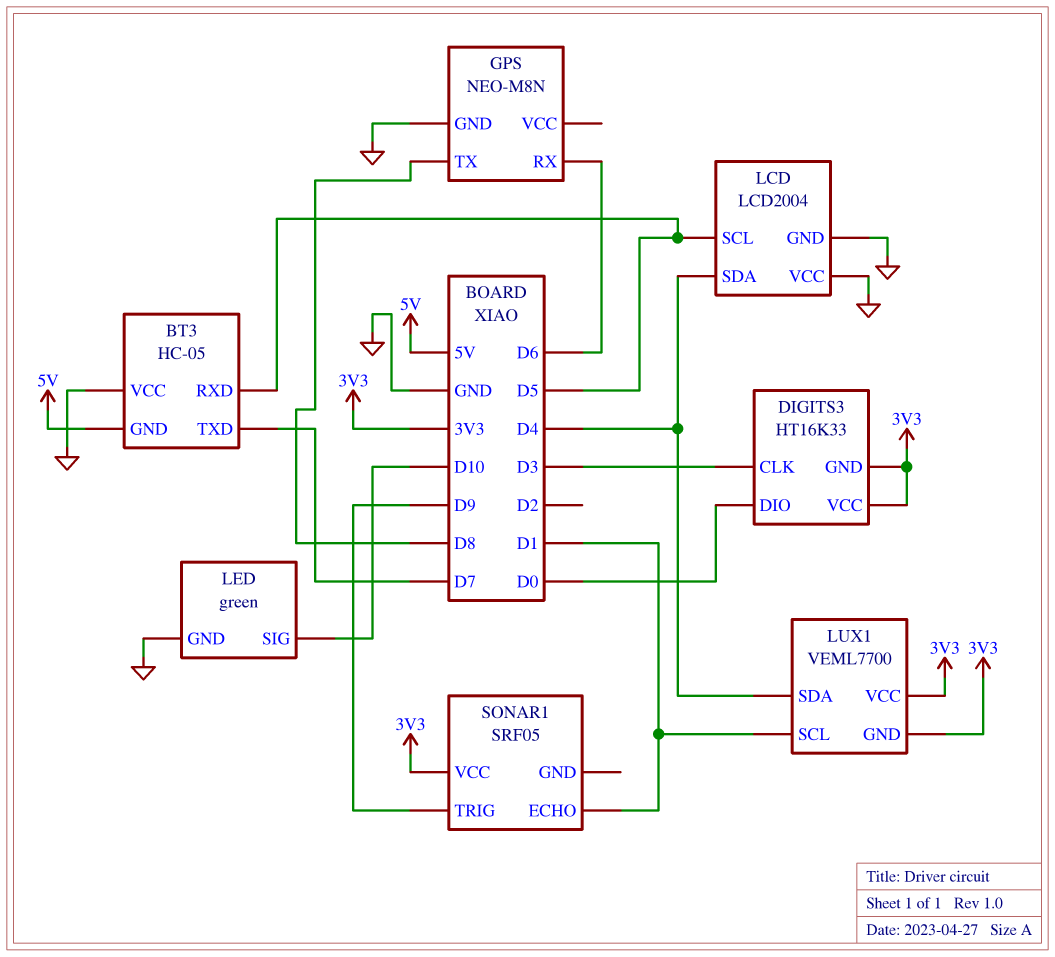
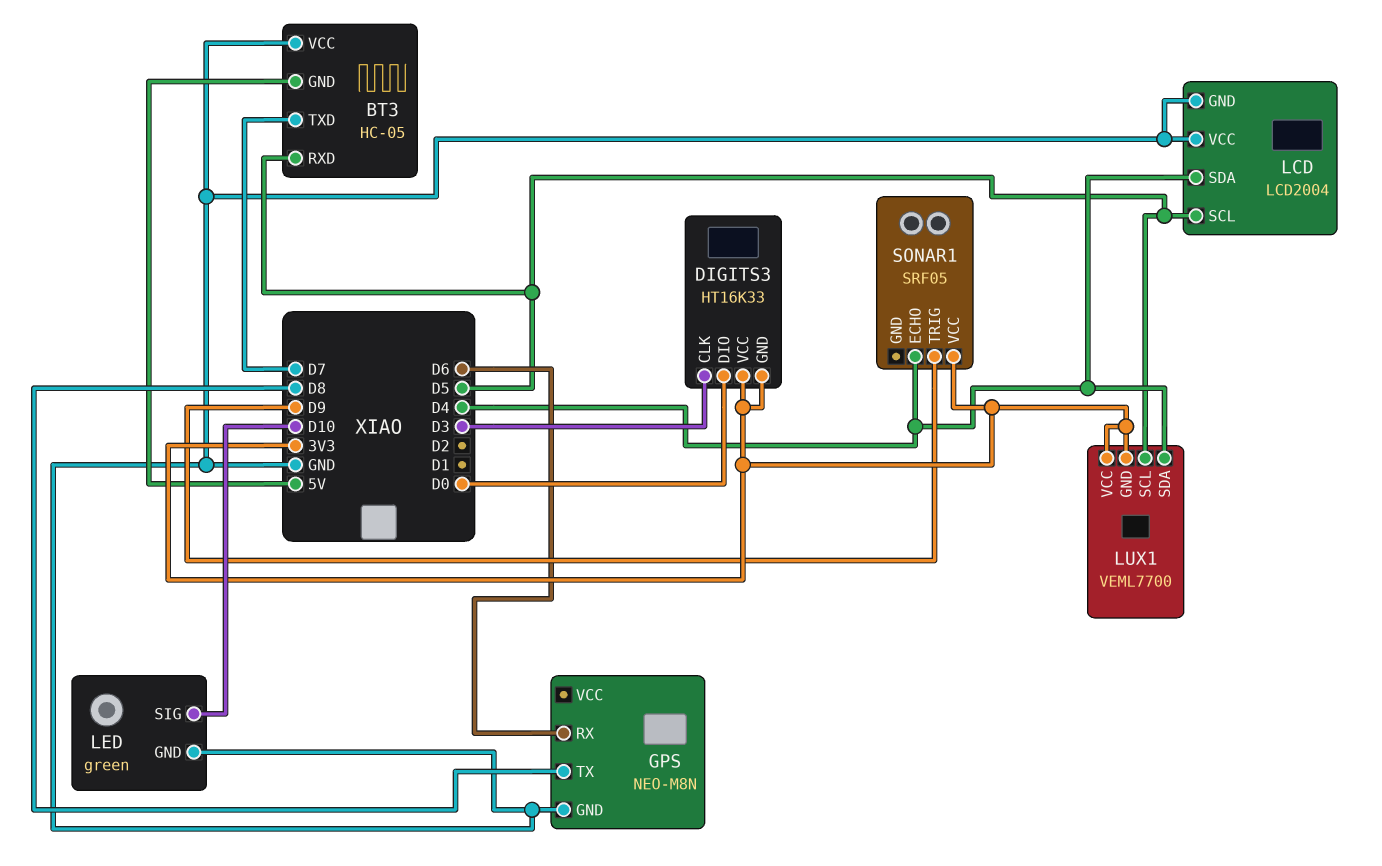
LUX1 pin SCL: D1 -> D5
SONAR1 pin ECHO: D1 -> D4

